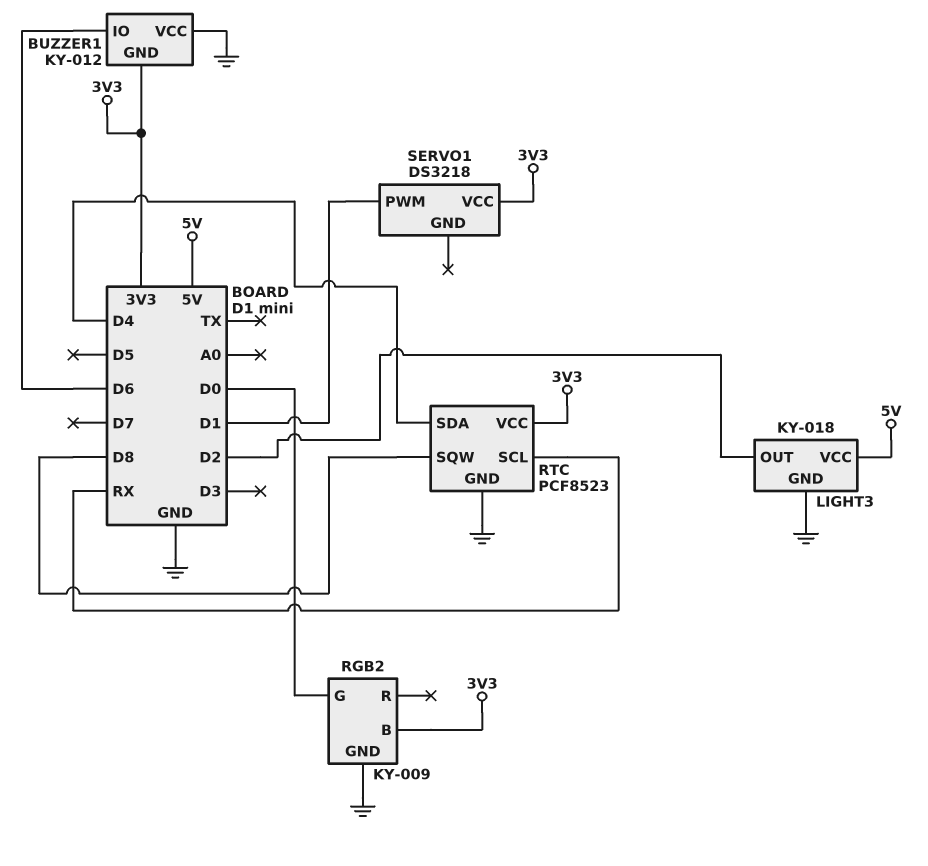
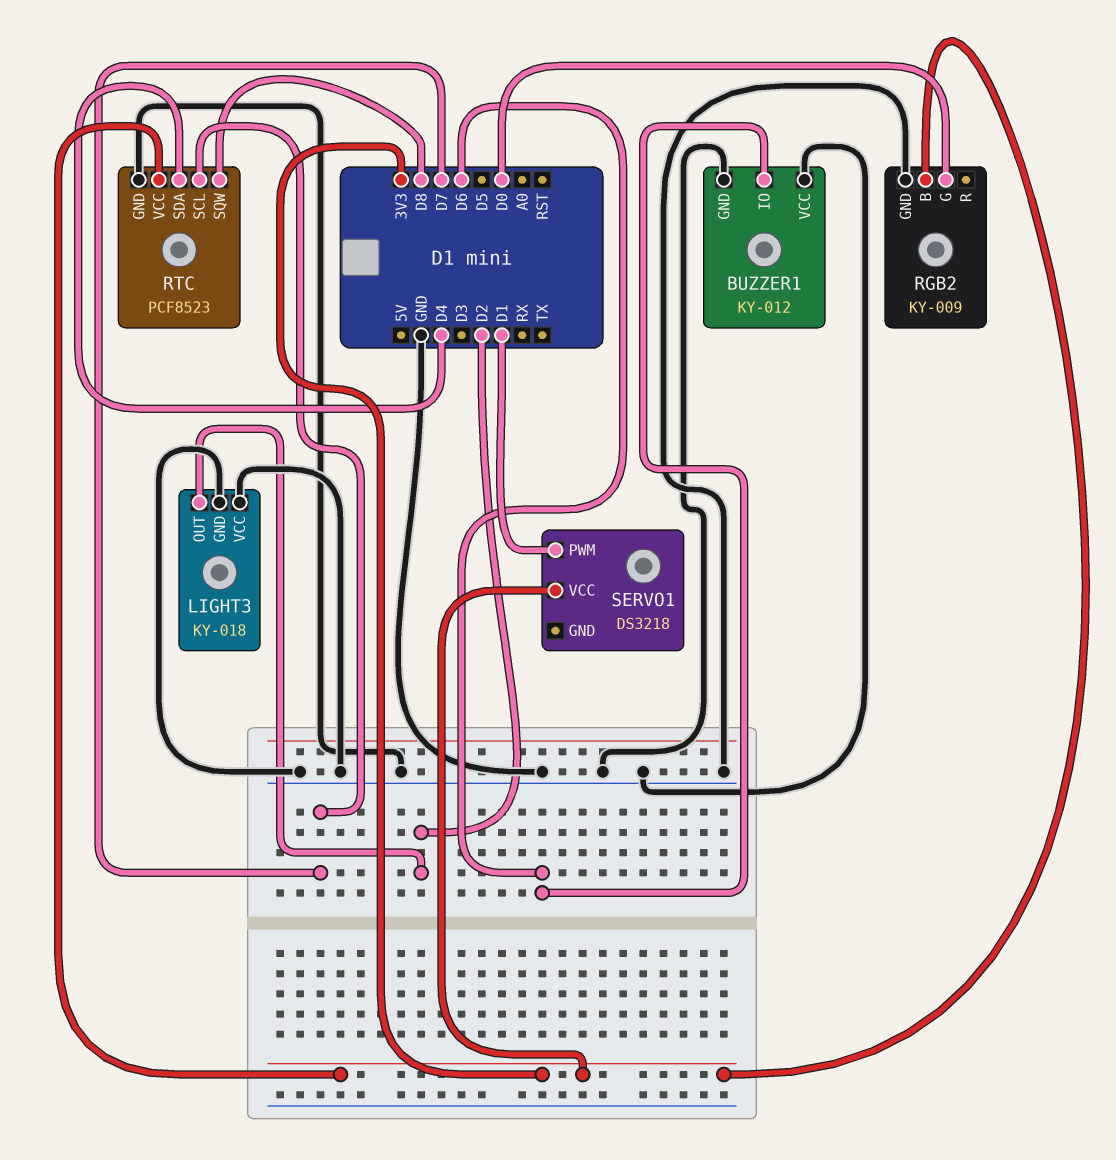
BUZZER1 pin GND: 3V3 -> GND
LIGHT3 pin VCC: 5V -> GND
RTC pin SCL: RX -> D7

